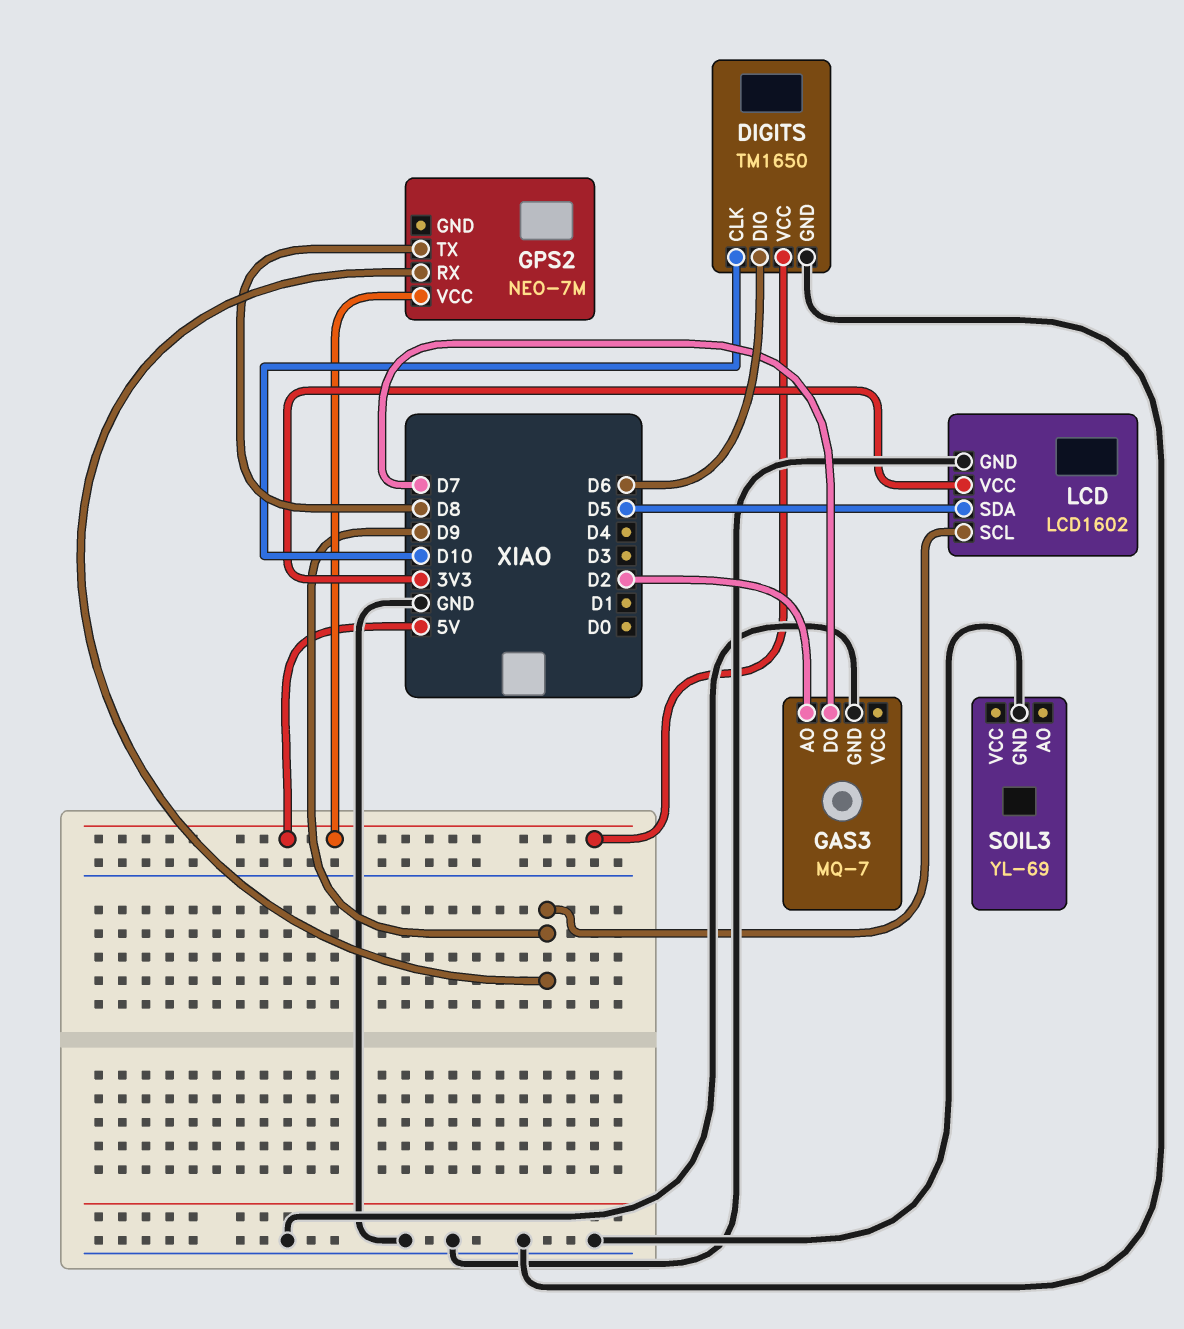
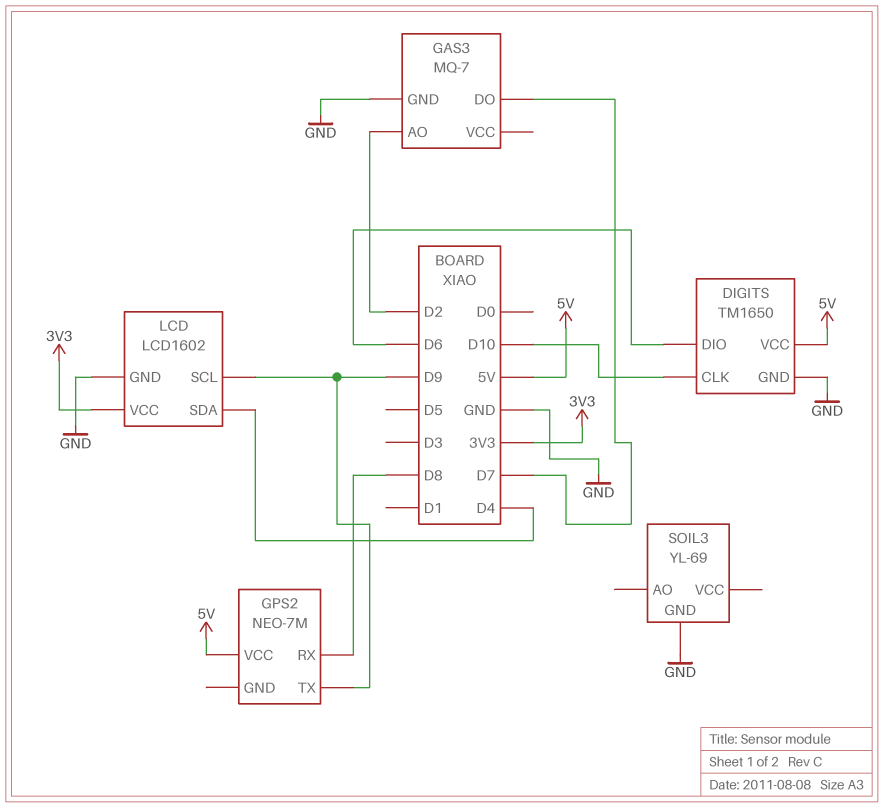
GPS2 pin RX: D9 -> D8
GPS2 pin TX: D8 -> D9
LCD pin SDA: D5 -> D4

